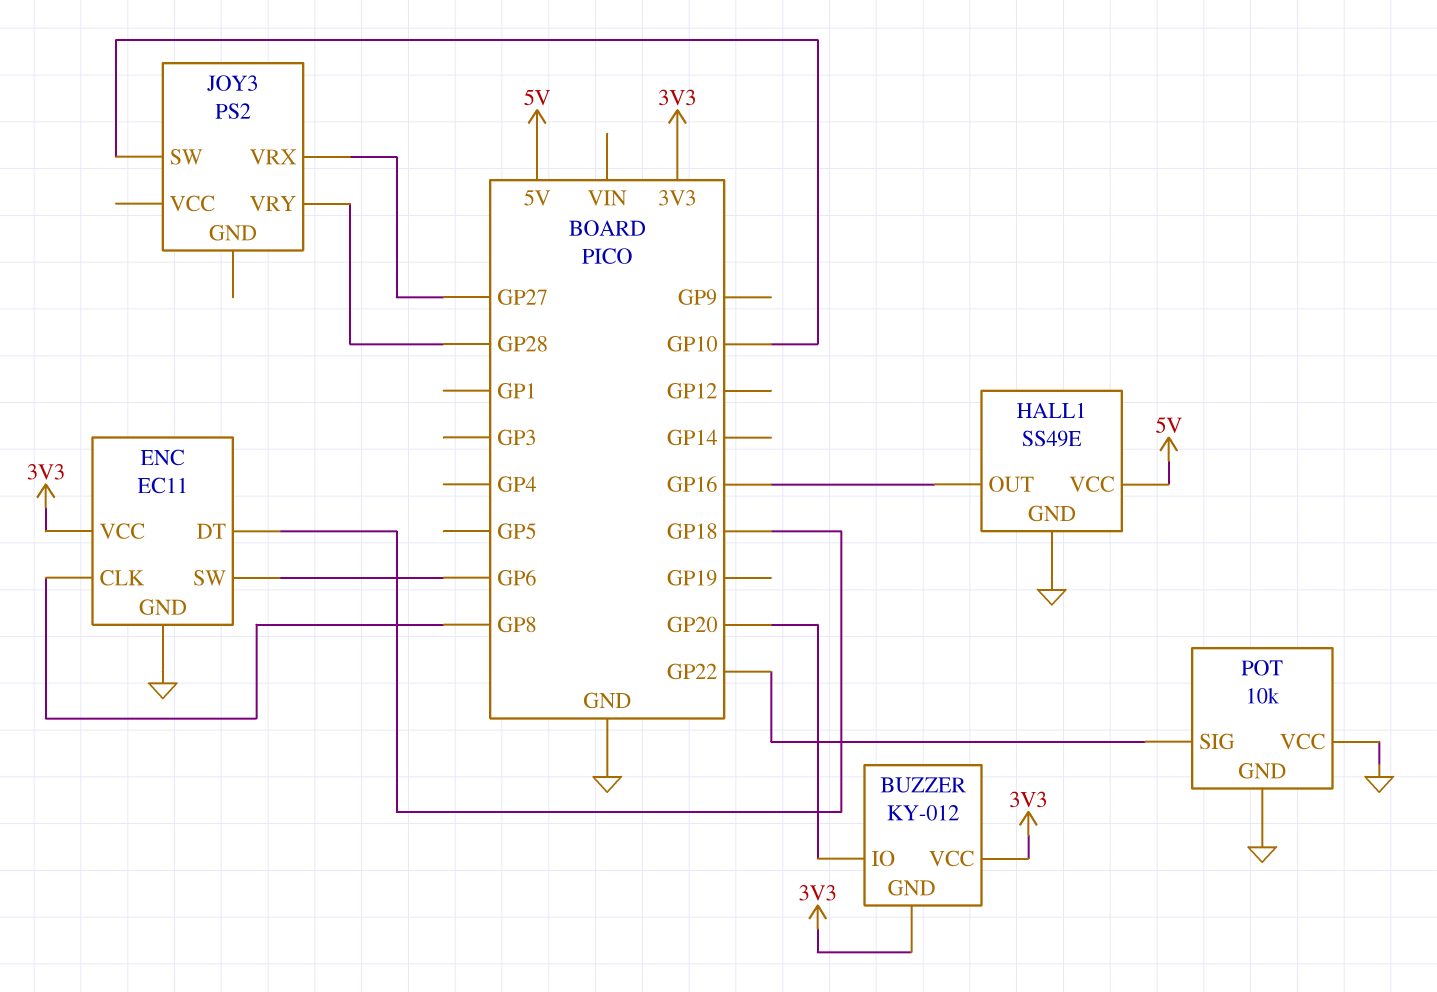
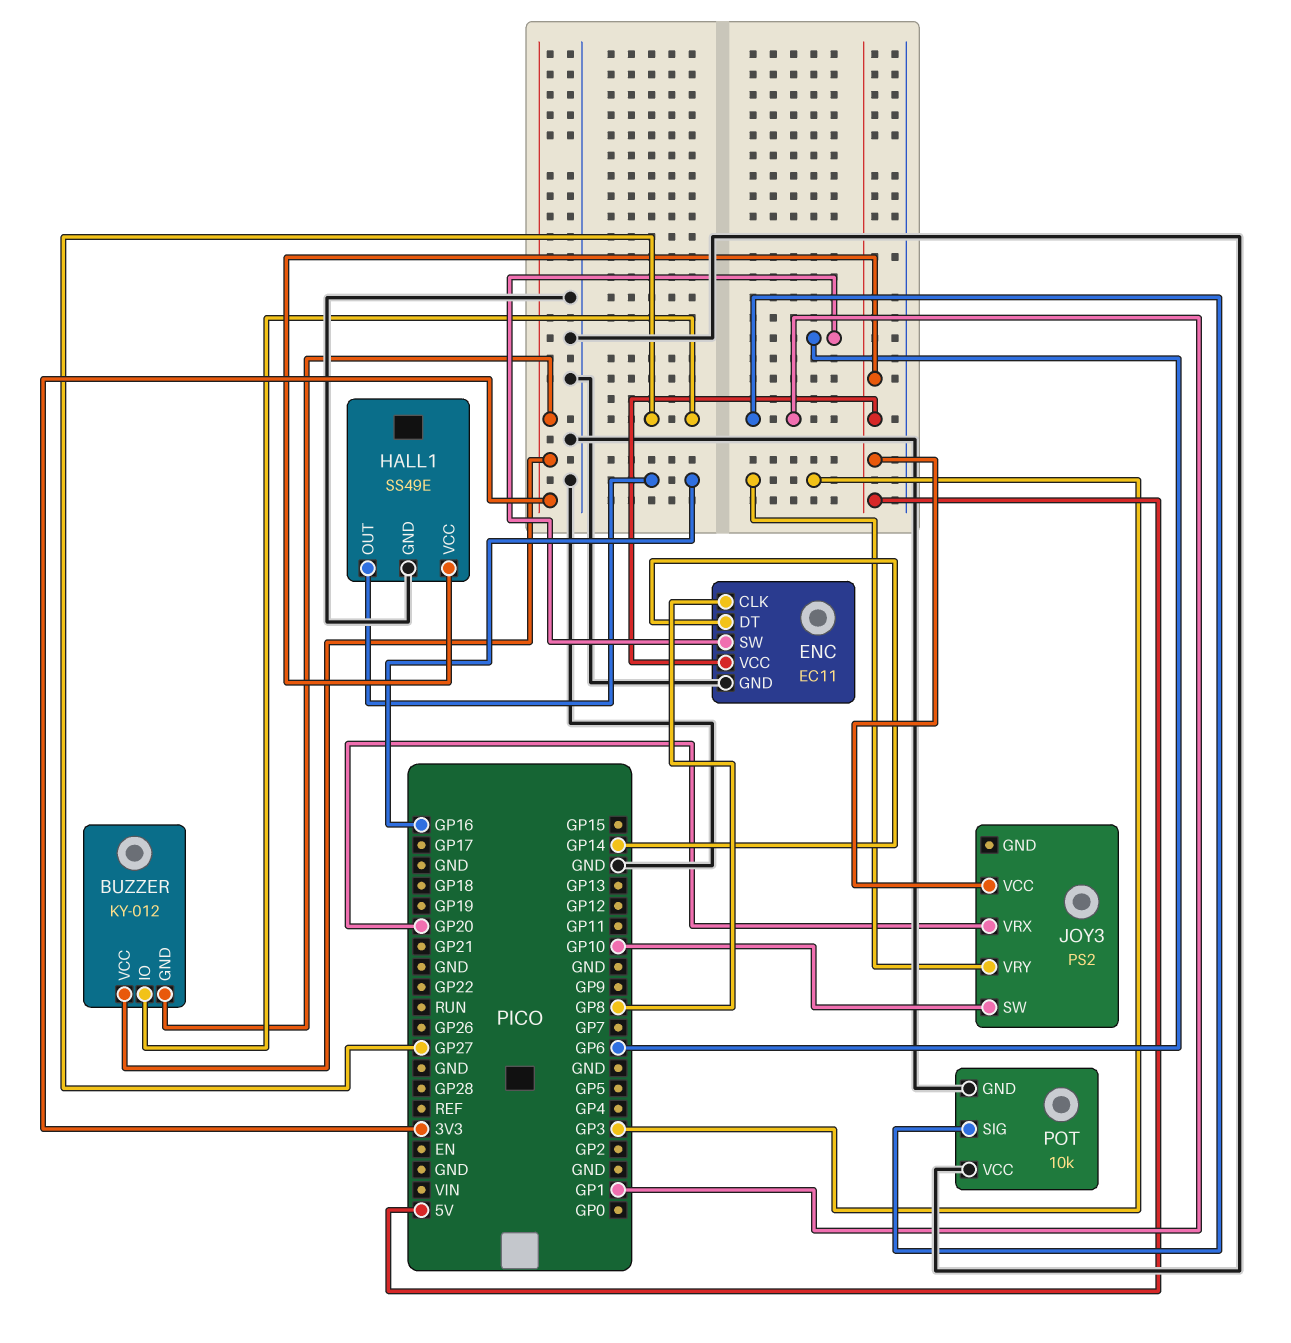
BUZZER pin IO: GP20 -> GP27
ENC pin DT: GP18 -> GP14
ENC pin VCC: 3V3 -> 5V
JOY3 pin VCC: none -> 5V
JOY3 pin VRX: GP27 -> GP20
JOY3 pin VRY: GP28 -> GP3
POT pin SIG: GP22 -> GP1

